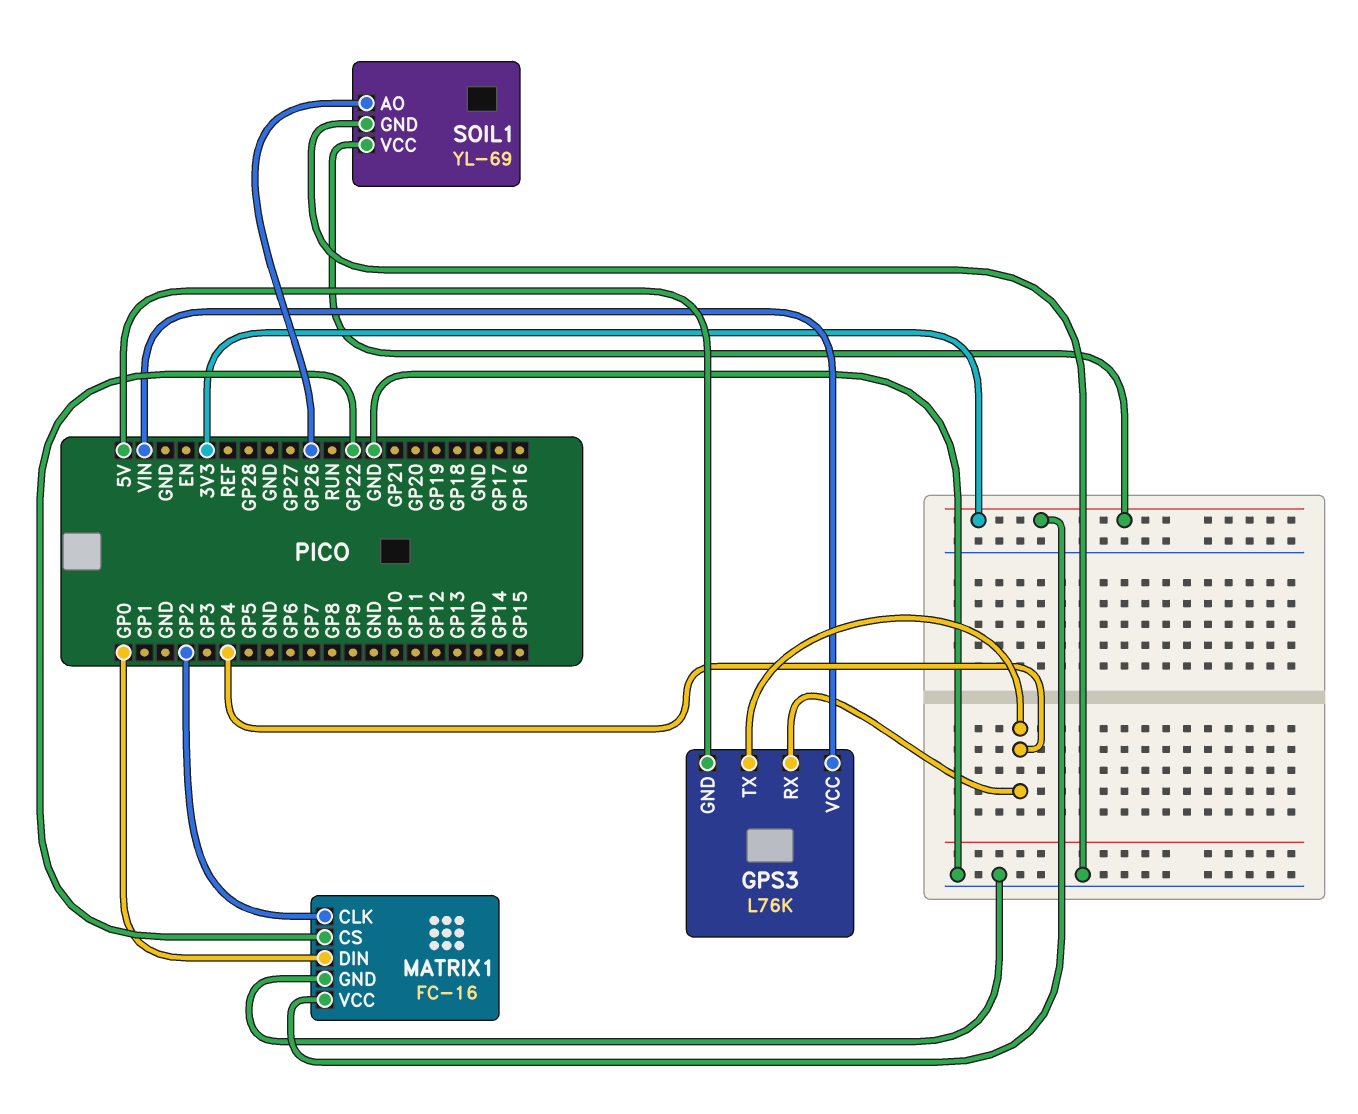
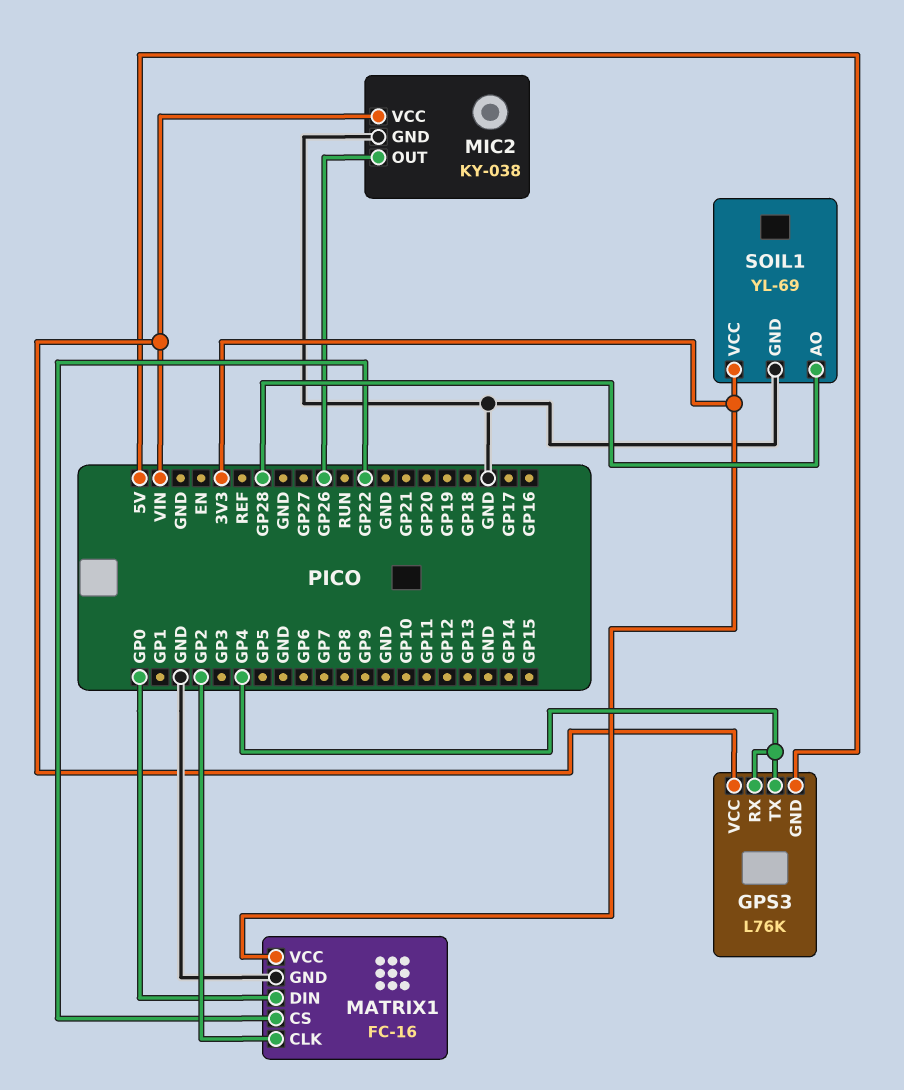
MIC2: none -> KY-038
MIC2 pin GND: none -> GND
MIC2 pin OUT: none -> GP26
MIC2 pin VCC: none -> VIN
SOIL1 pin AO: GP26 -> GP28

